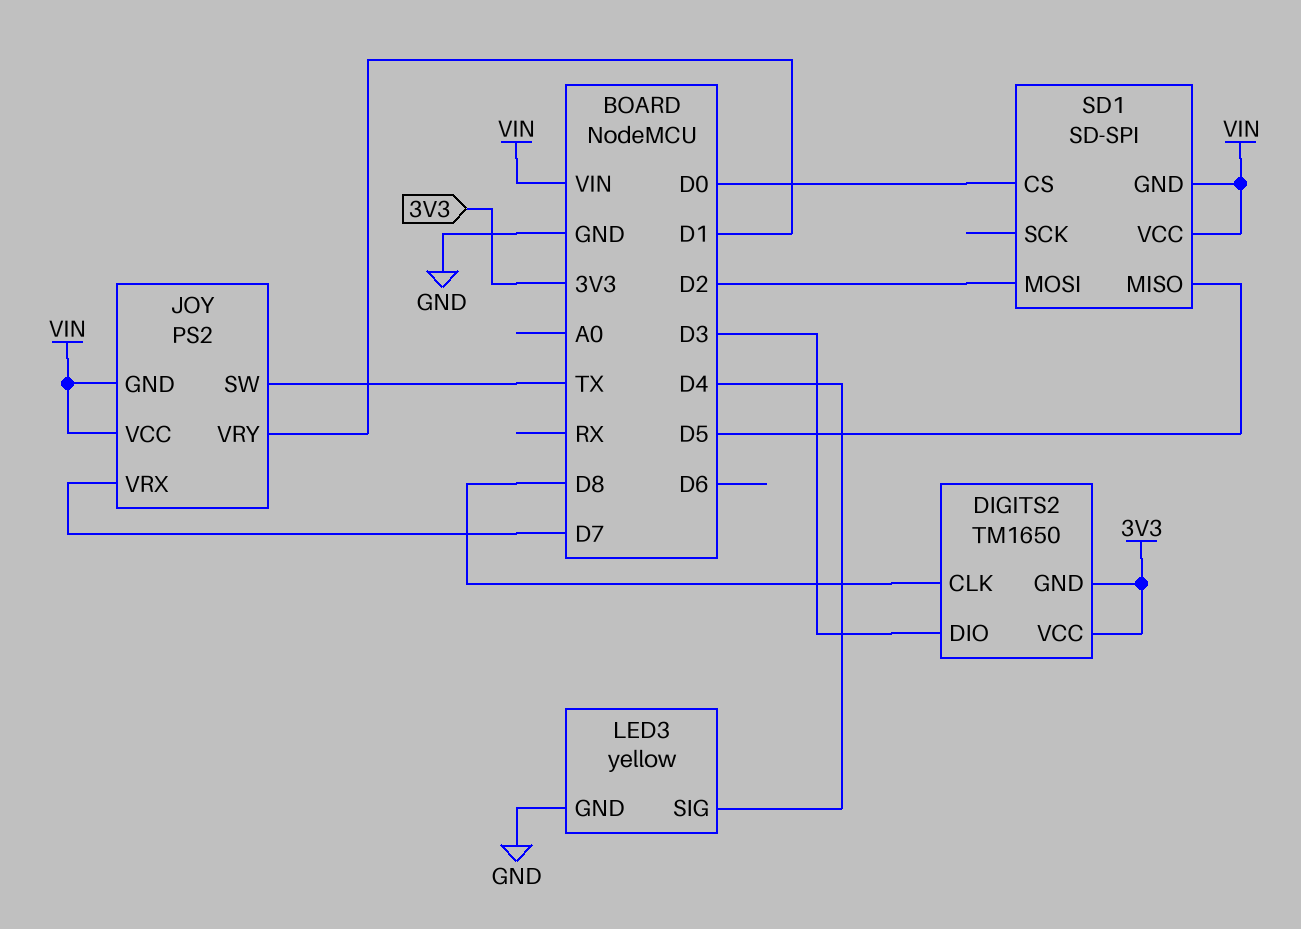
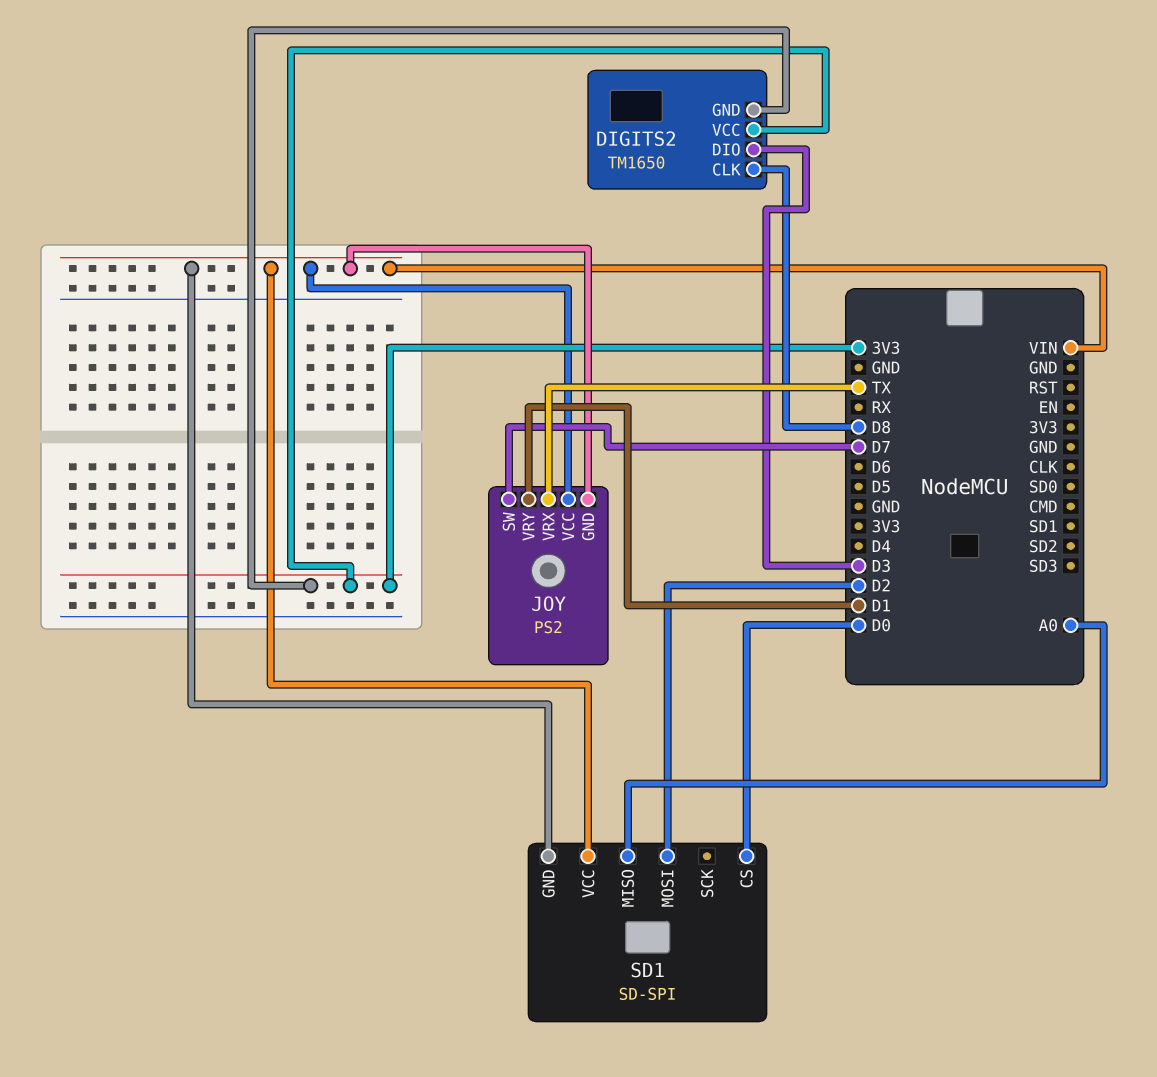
JOY pin SW: TX -> D7
JOY pin VRX: D7 -> TX
LED3: yellow -> none
LED3 pin GND: GND -> none
LED3 pin SIG: D4 -> none
SD1 pin MISO: D5 -> A0

